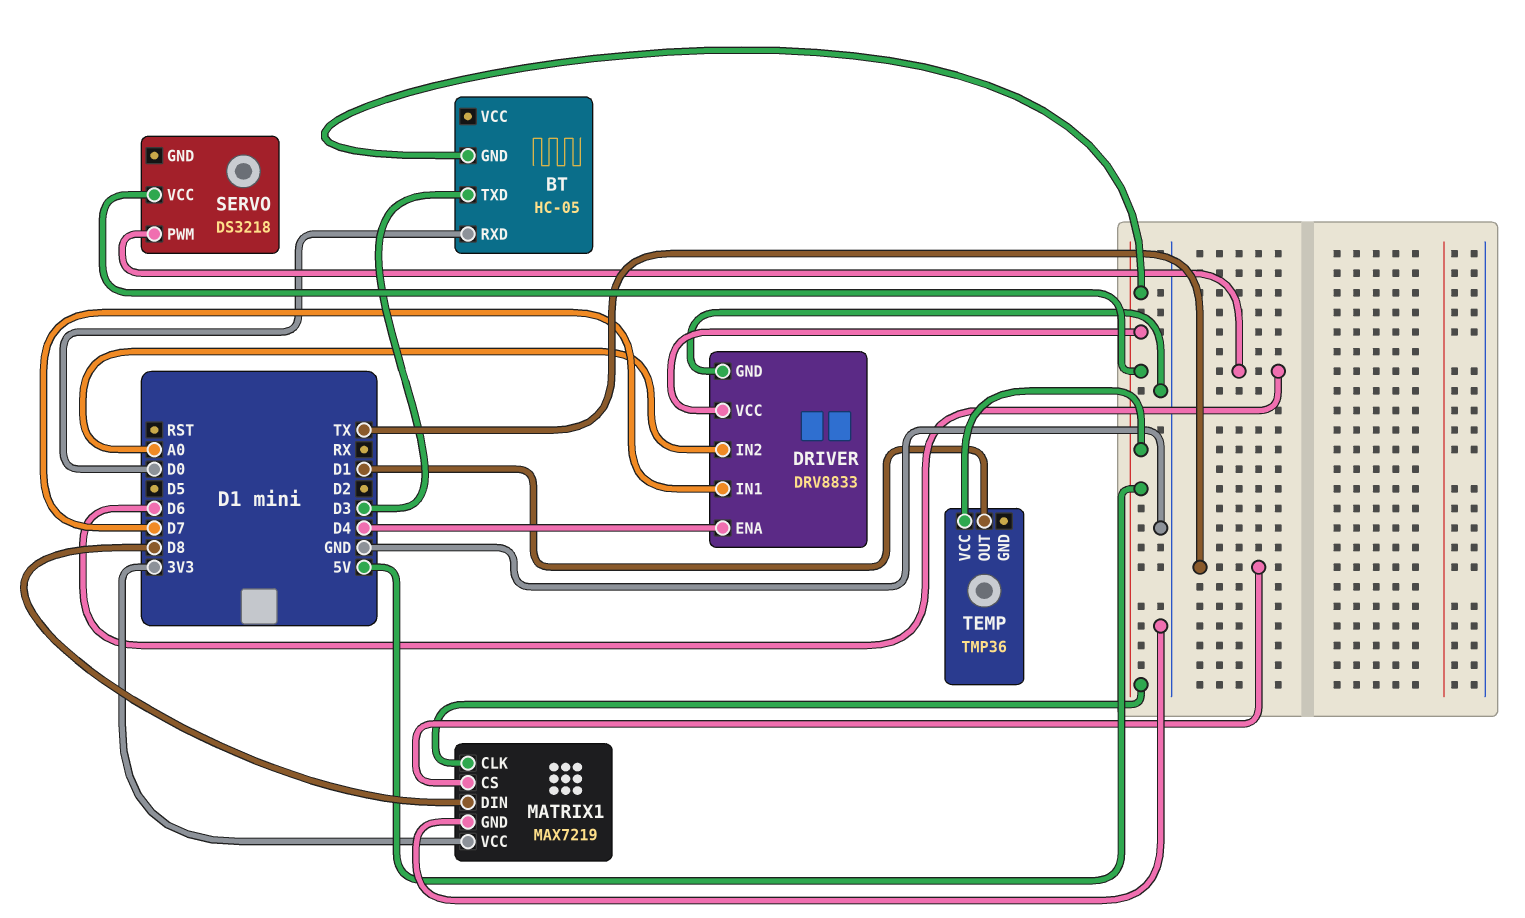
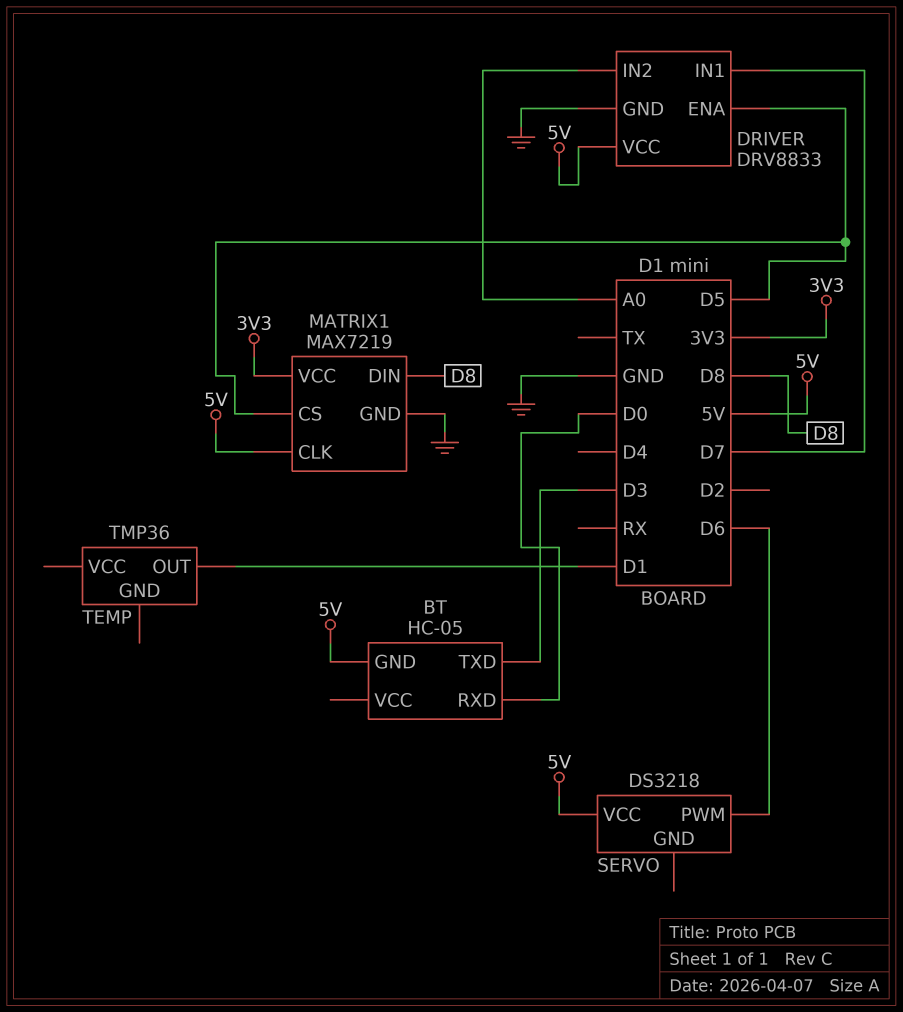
DRIVER pin ENA: D4 -> D5
MATRIX1 pin CS: TX -> D5
TEMP pin VCC: 5V -> none

